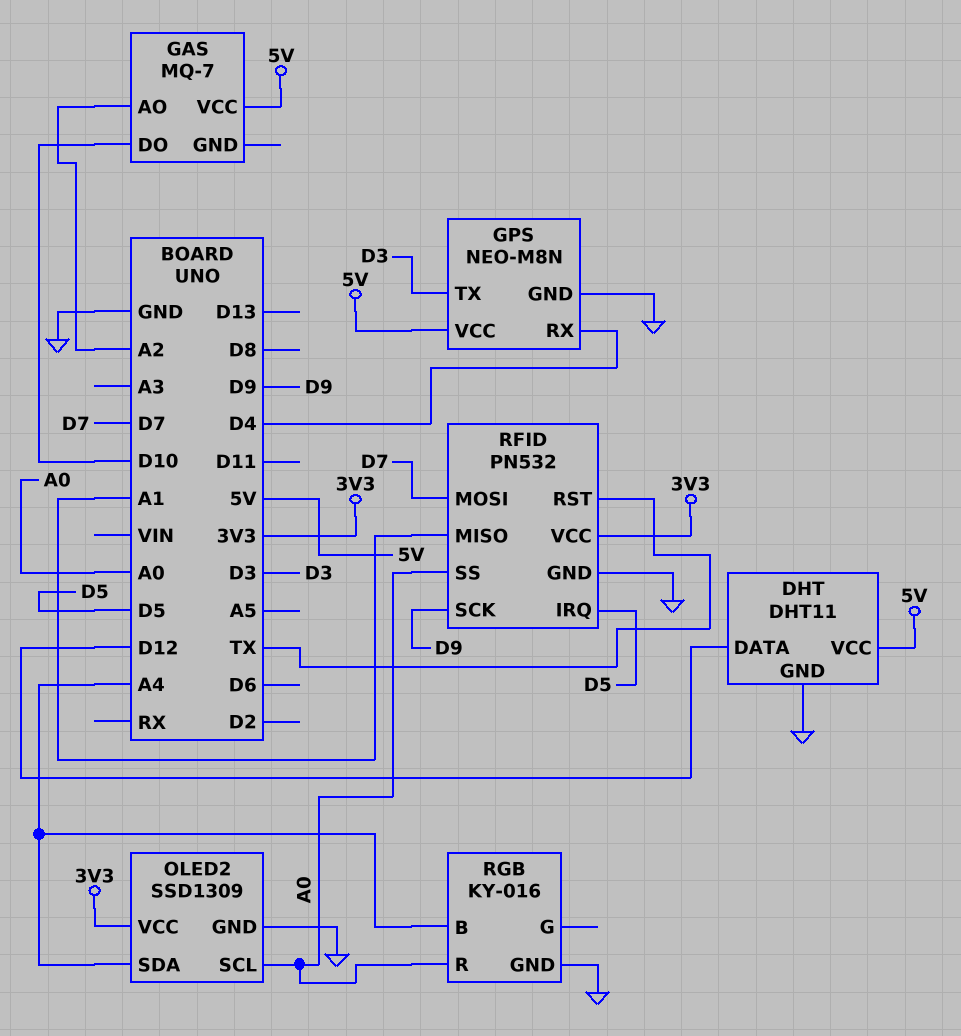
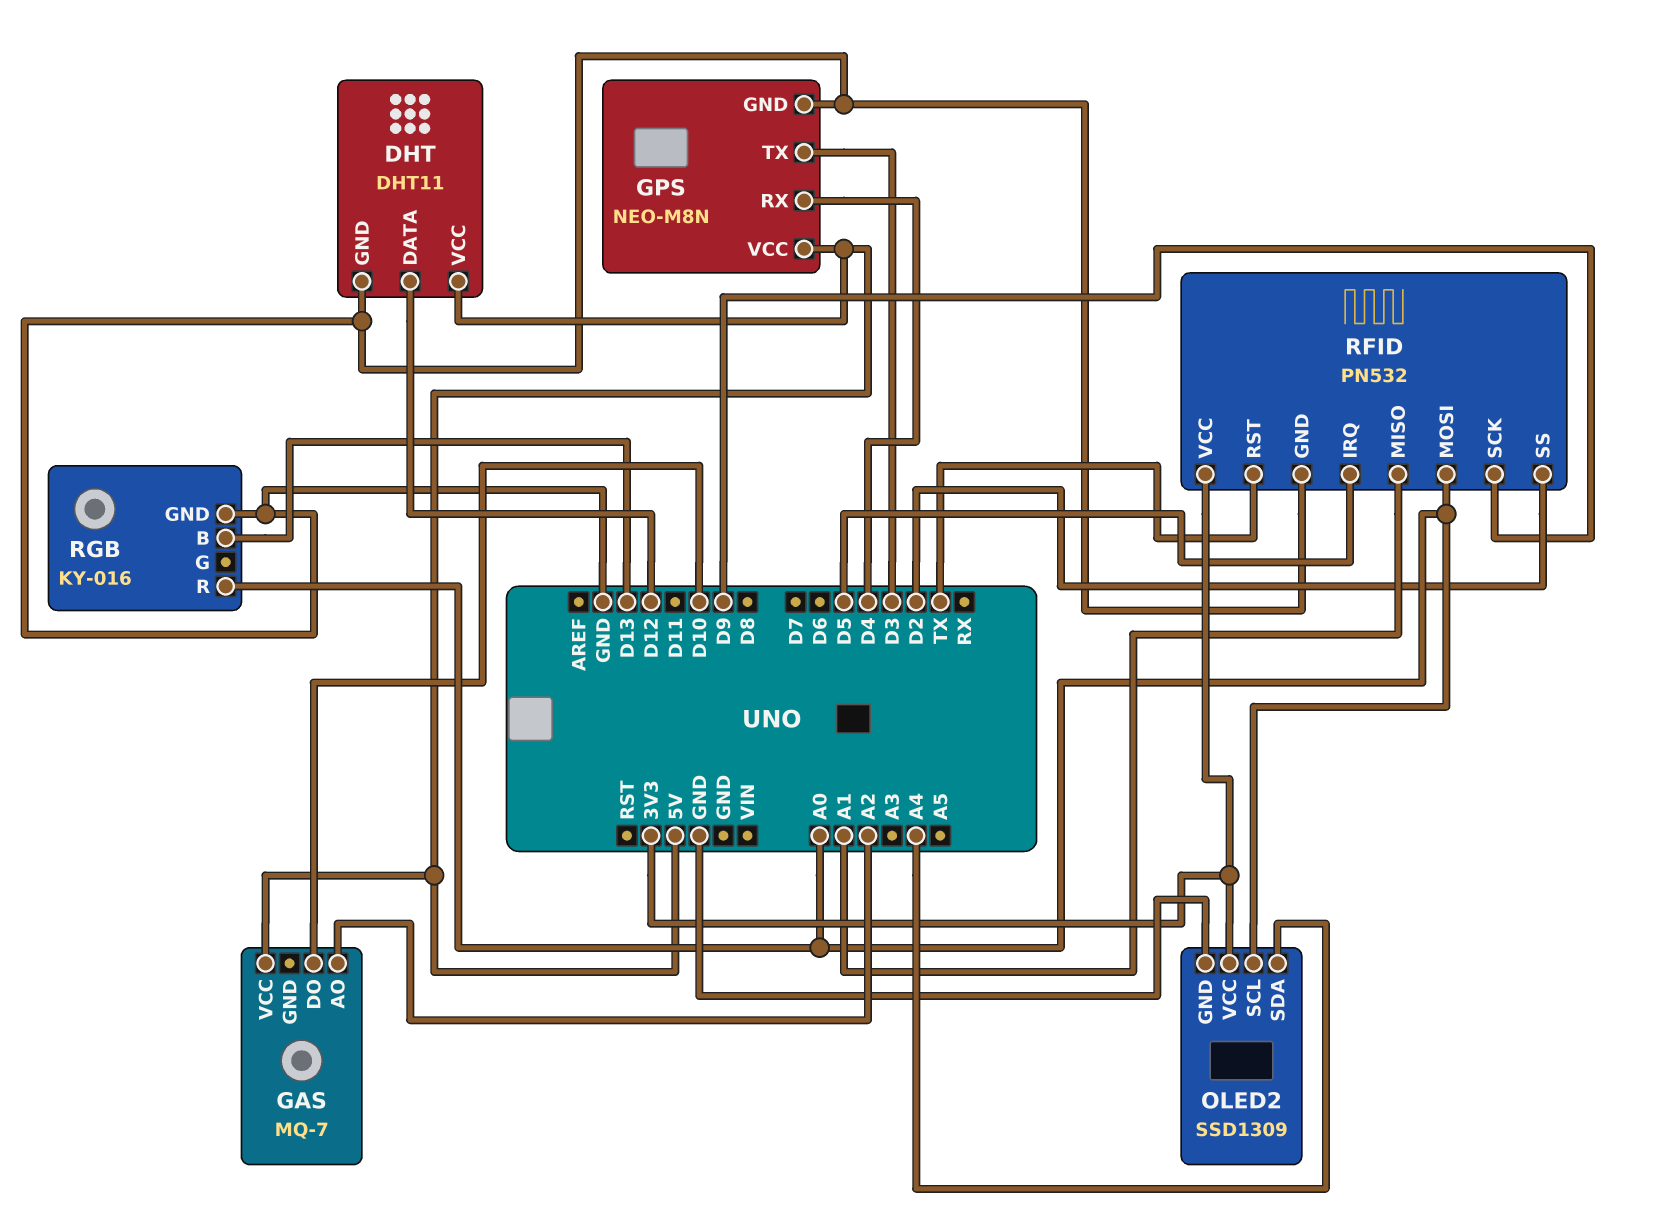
RFID pin MOSI: D7 -> A0
RFID pin SS: A0 -> D2
RGB pin B: A4 -> D13

